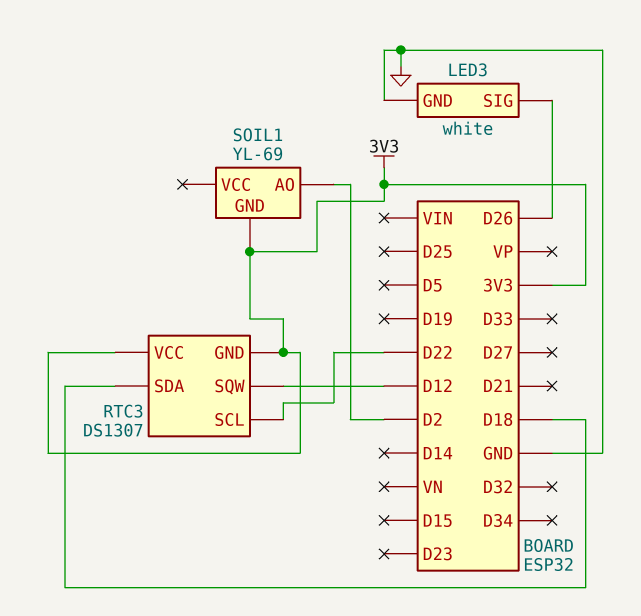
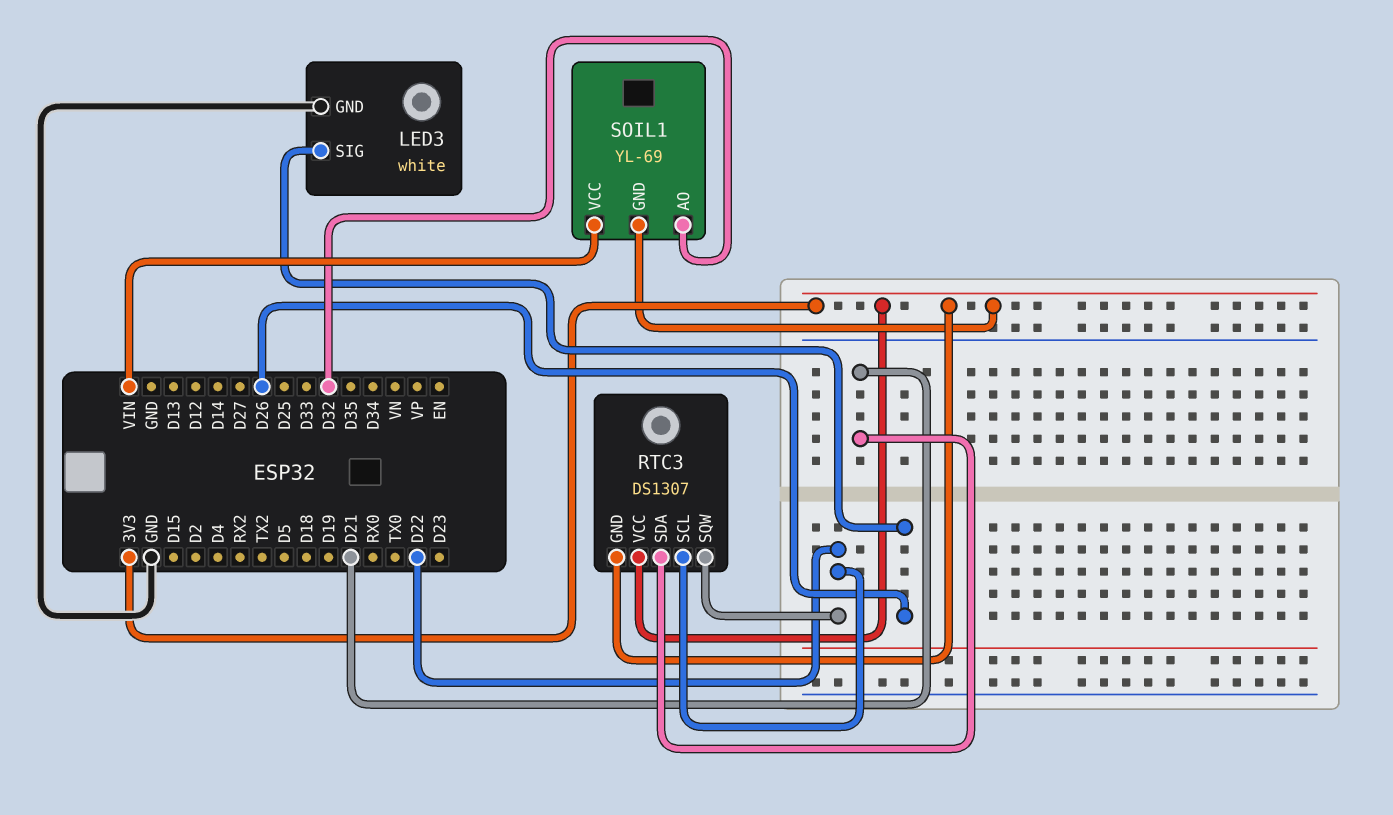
RTC3 pin SDA: D18 -> D21
RTC3 pin SQW: D12 -> D22
SOIL1 pin AO: D2 -> D32
SOIL1 pin VCC: none -> VIN

